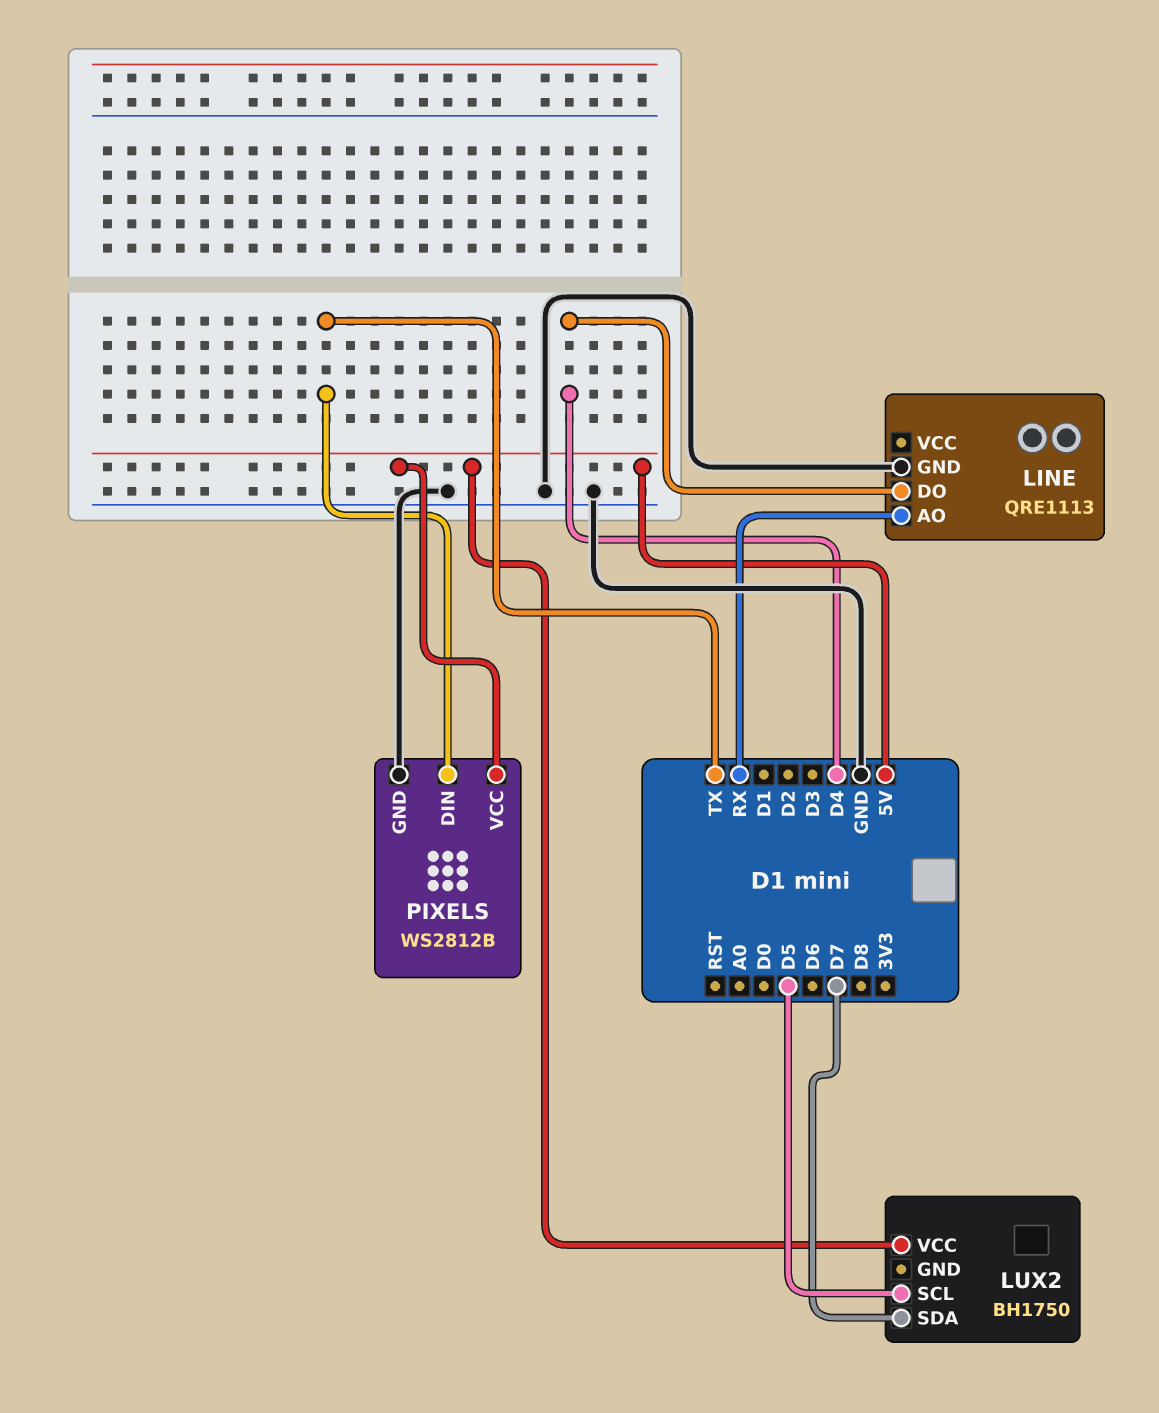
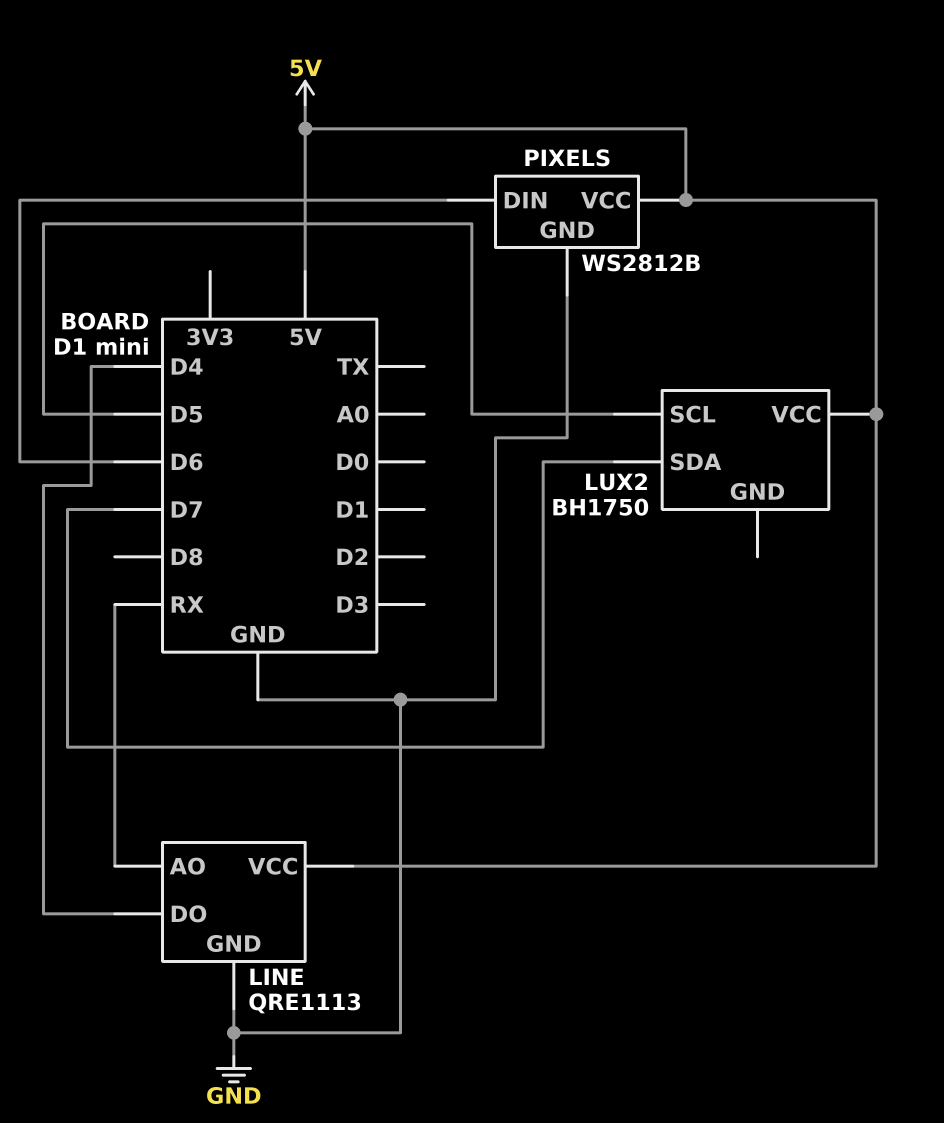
LINE pin VCC: none -> 5V
PIXELS pin DIN: TX -> D6

